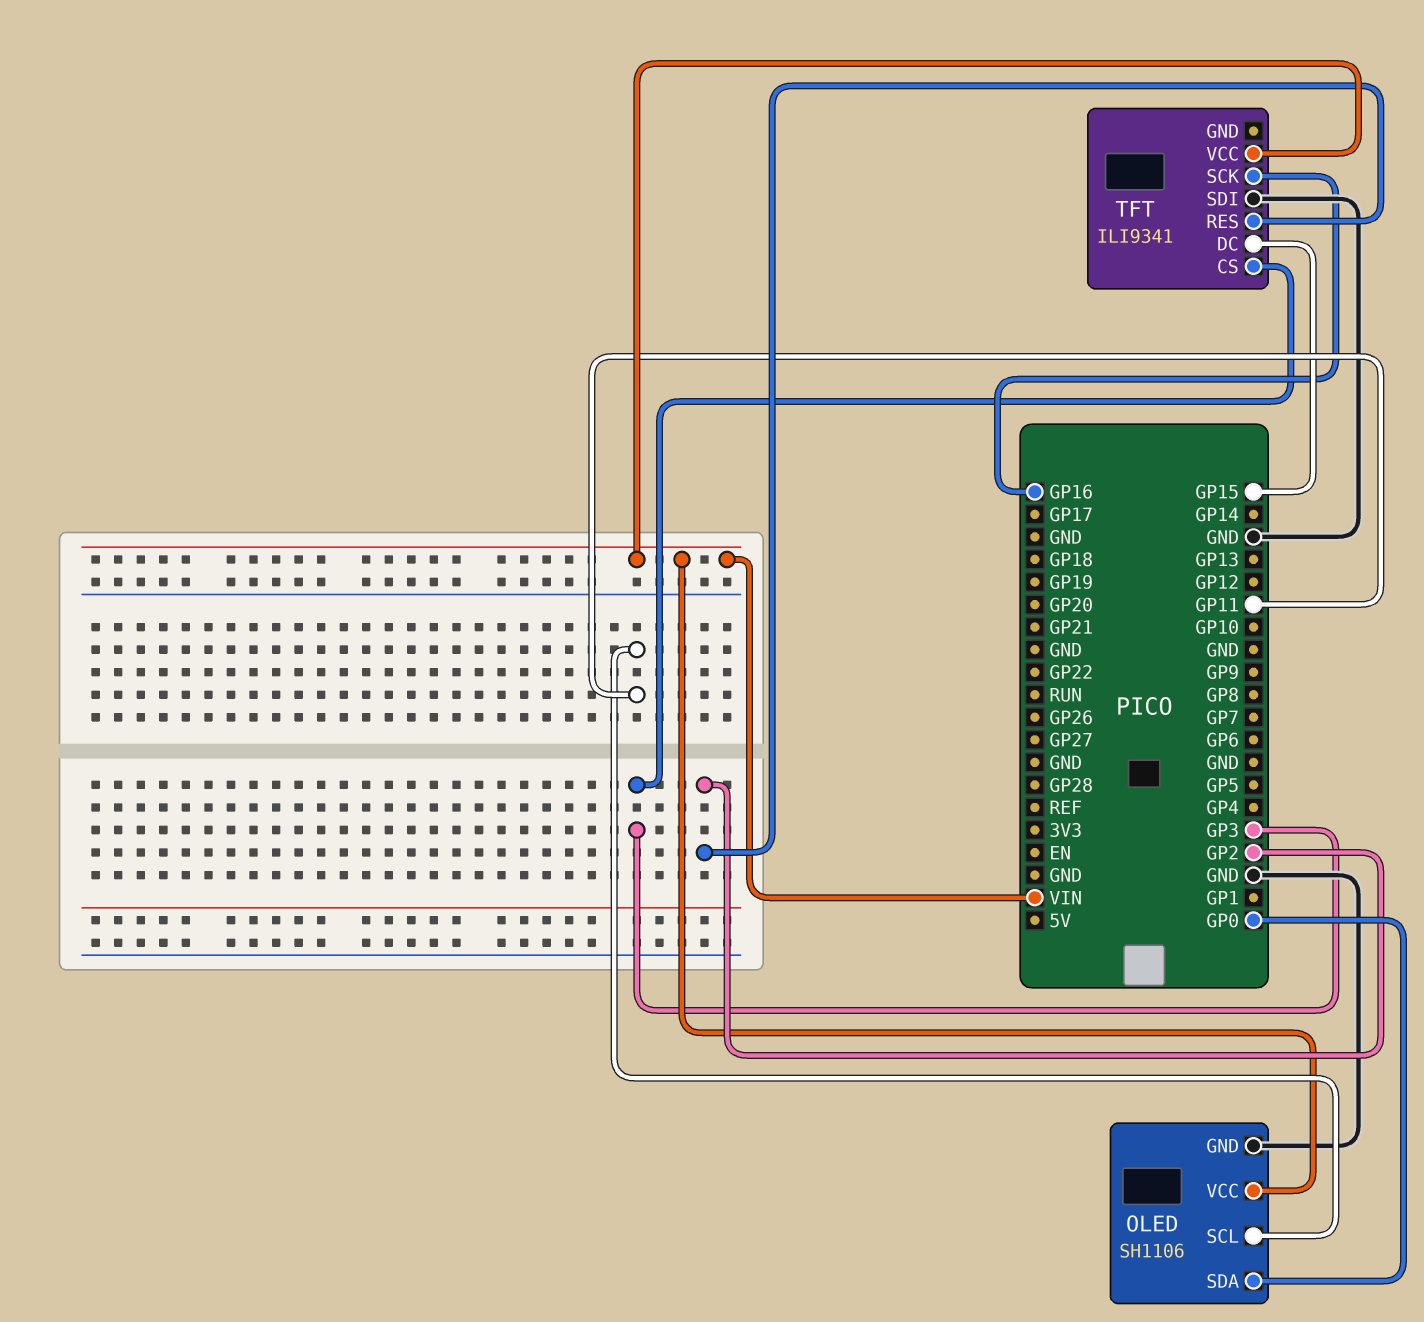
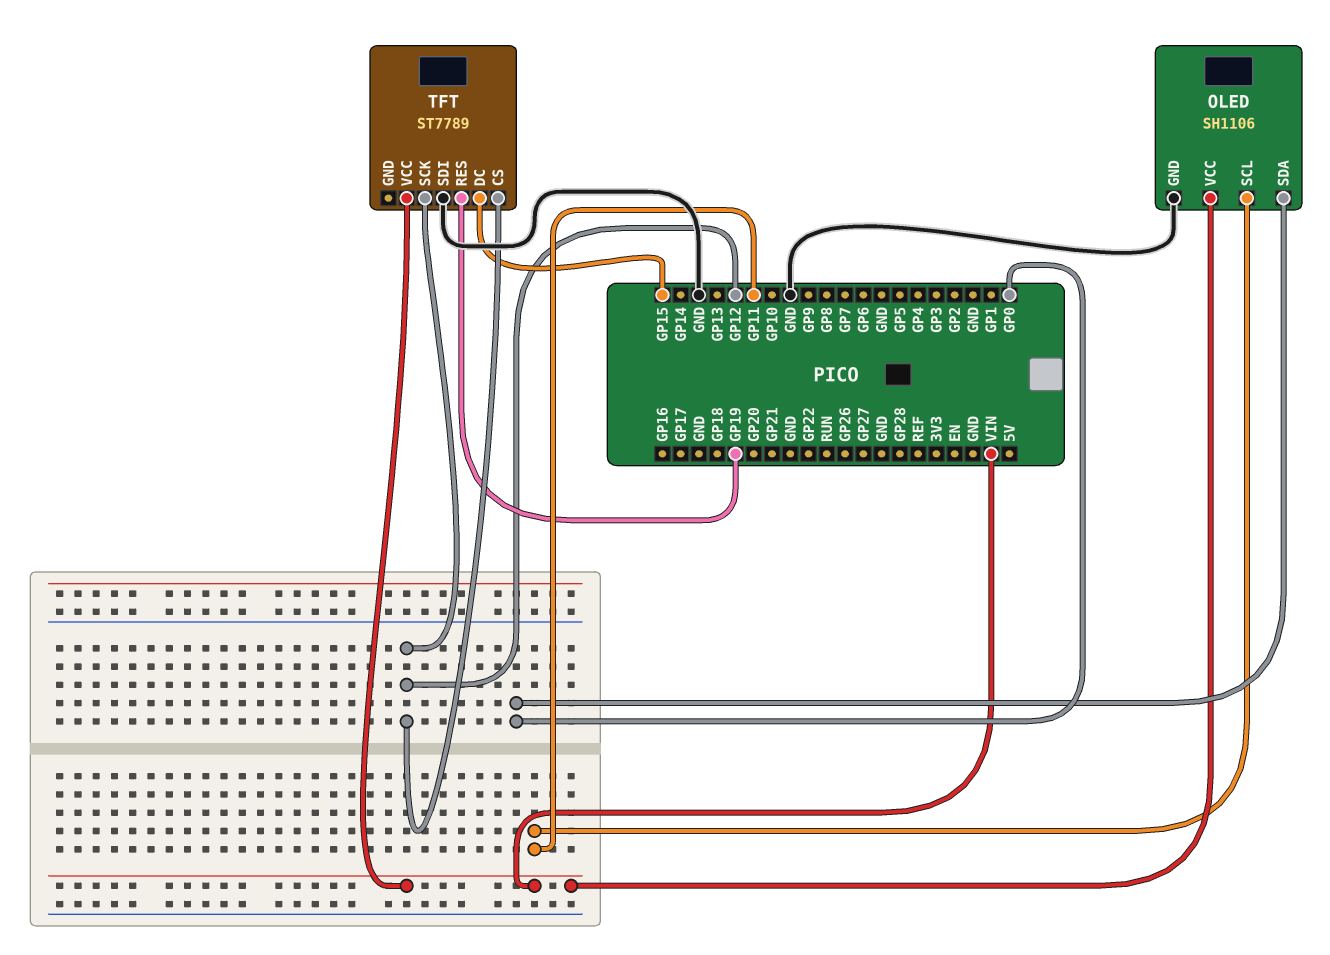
TFT: ILI9341 -> ST7789
TFT pin CS: GP3 -> GP12
TFT pin RES: GP2 -> GP19
TFT pin SCK: GP16 -> GP12

